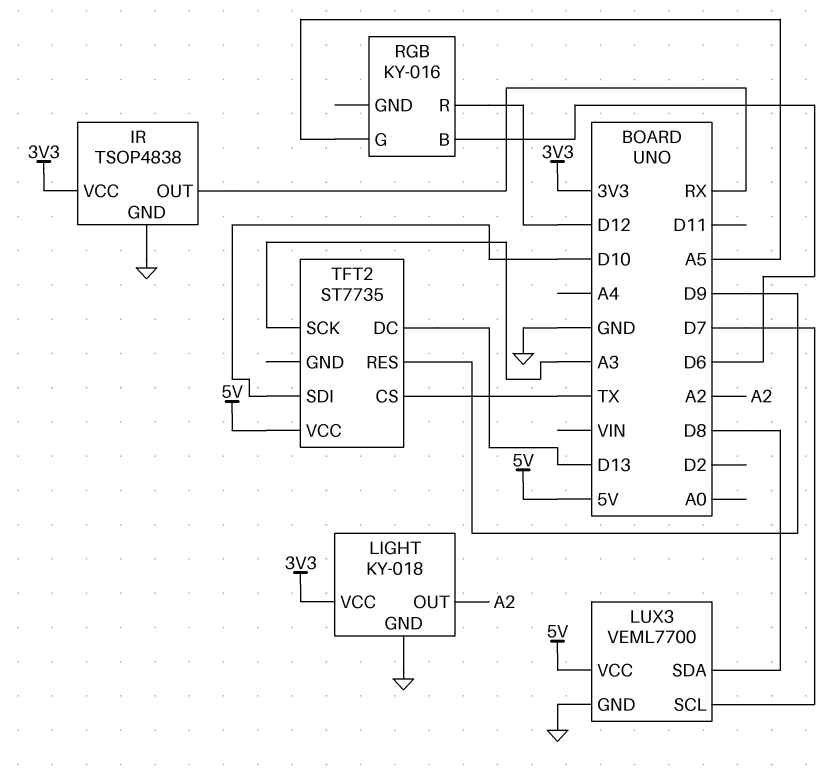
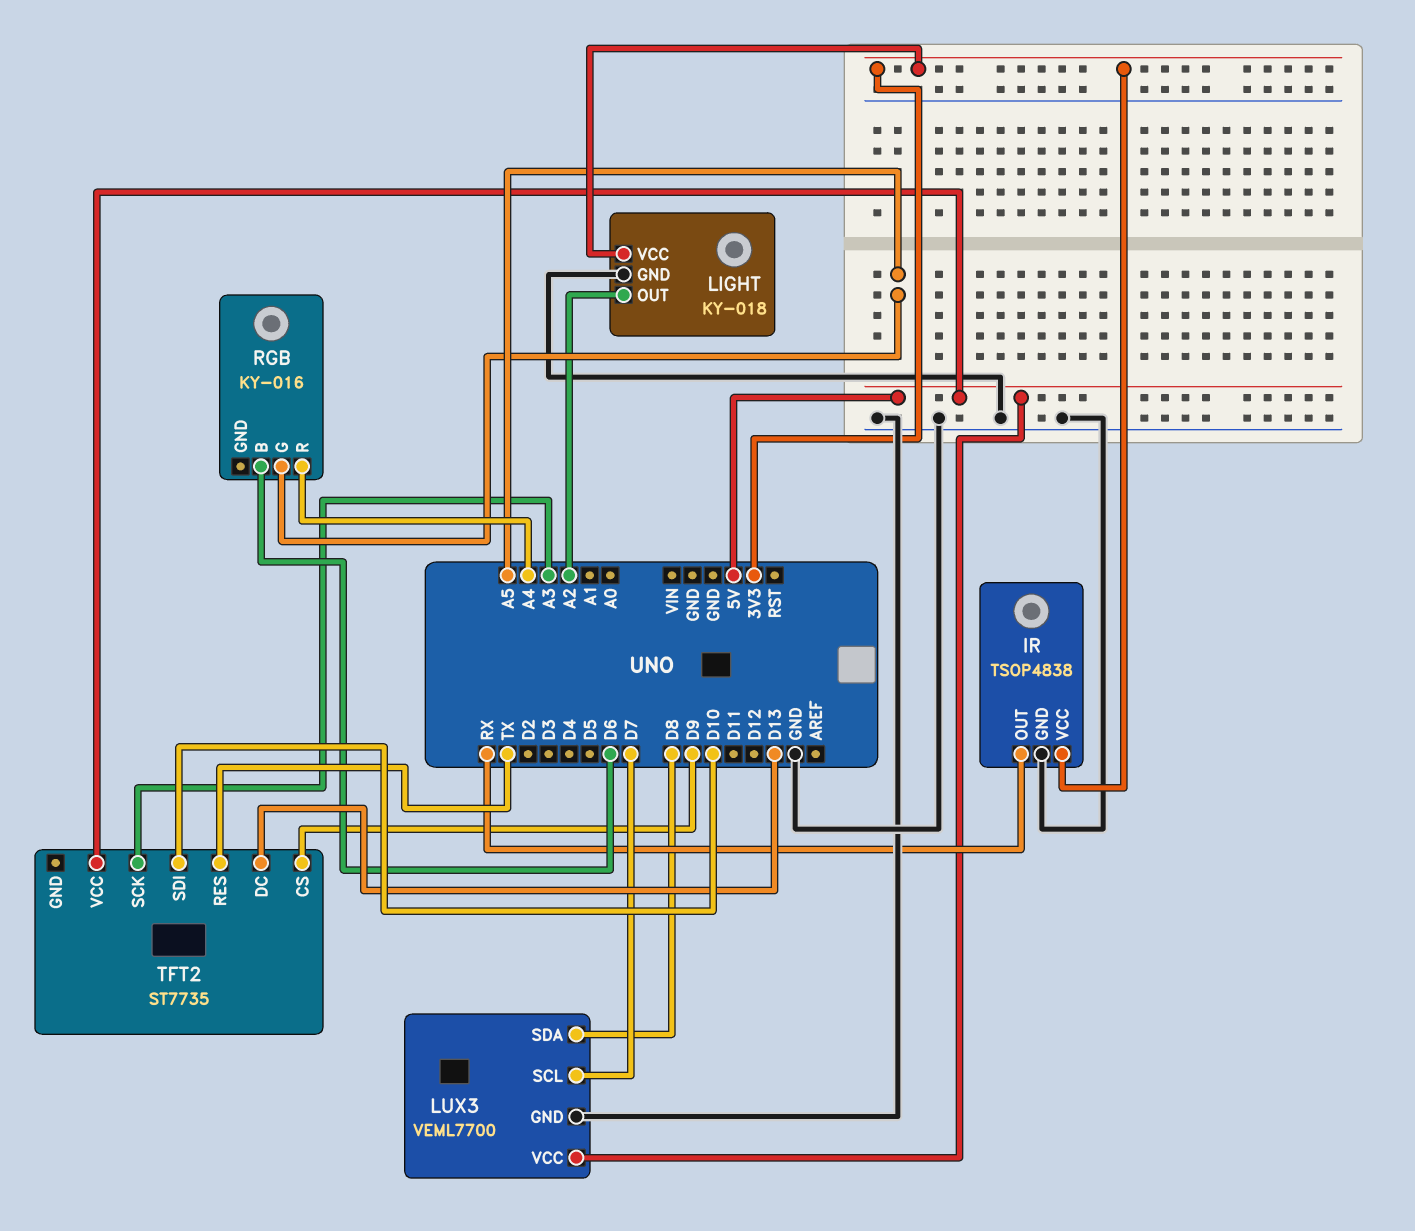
RGB pin R: D12 -> A4
TFT2 pin CS: TX -> D9
TFT2 pin RES: D9 -> TX

